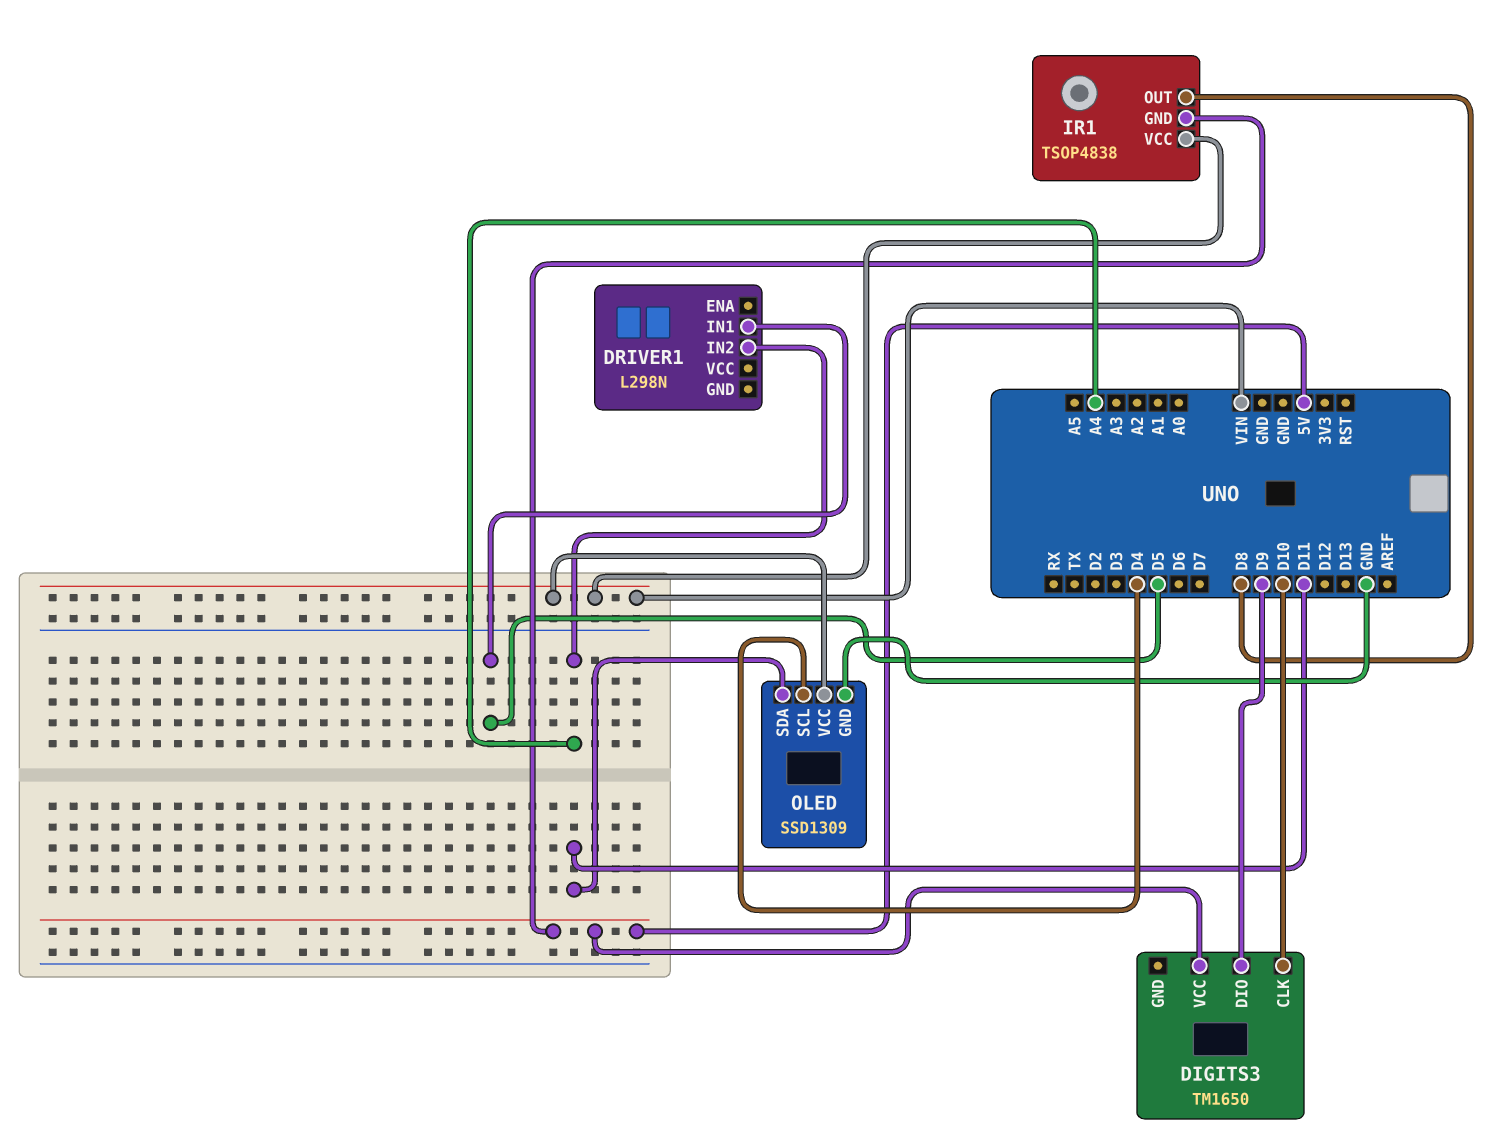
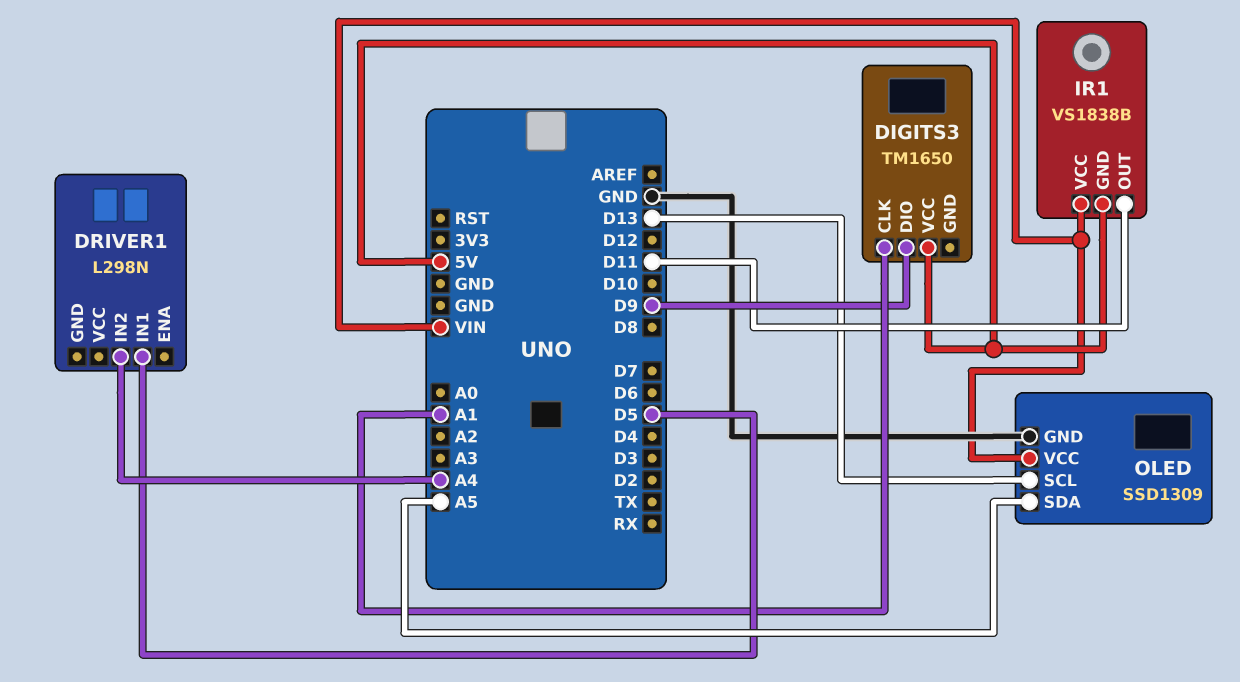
DIGITS3 pin CLK: D10 -> A1
IR1: TSOP4838 -> VS1838B
IR1 pin OUT: D8 -> D11
OLED pin SCL: D4 -> D13
OLED pin SDA: D11 -> A5

